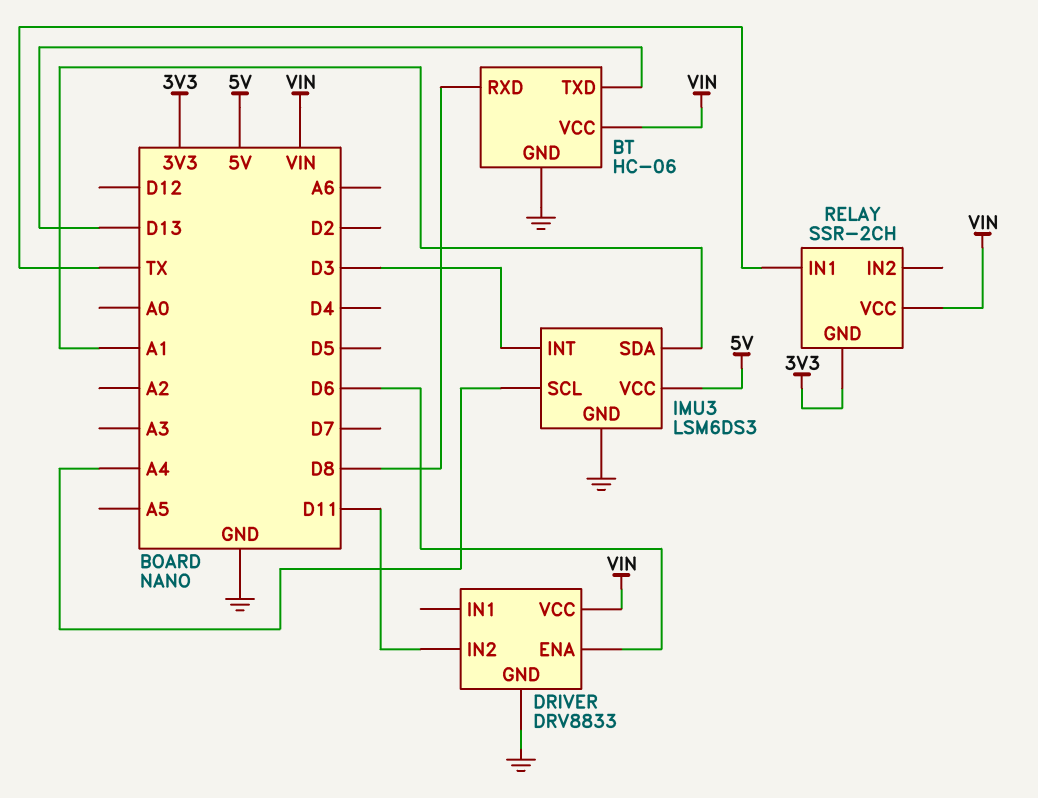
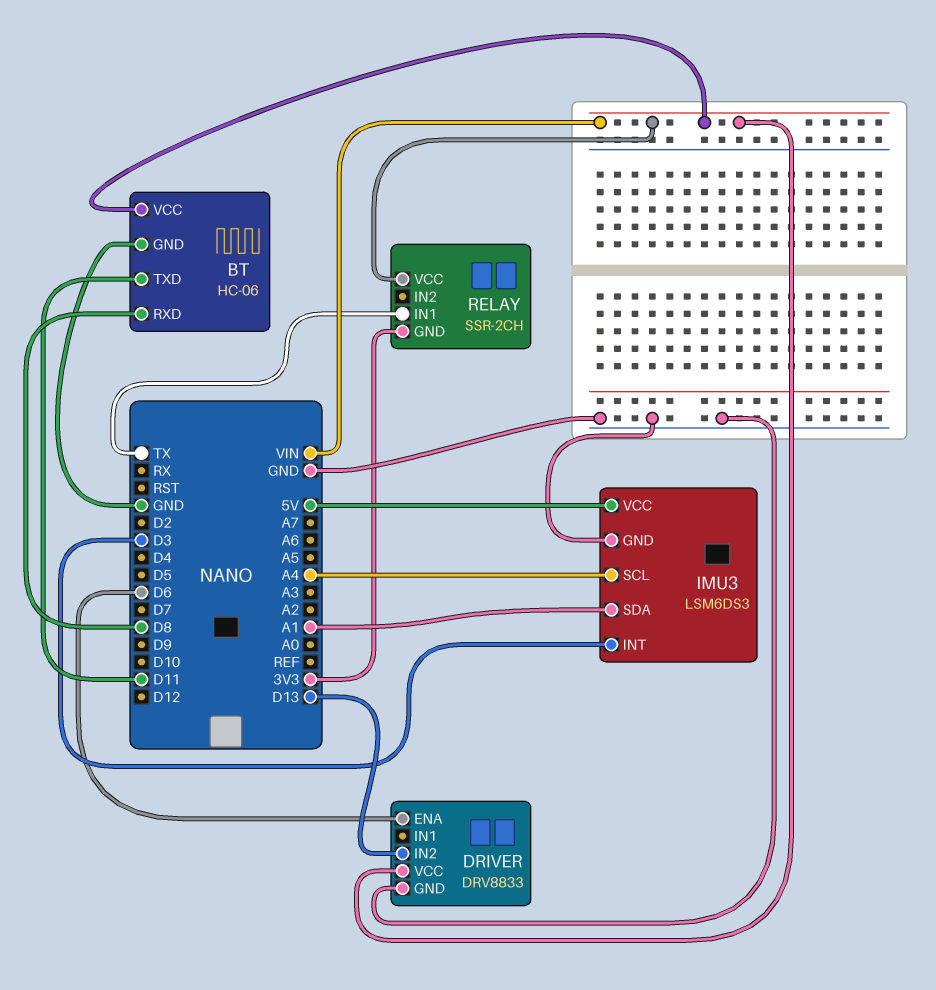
BT pin TXD: D13 -> D11
DRIVER pin IN2: D11 -> D13

